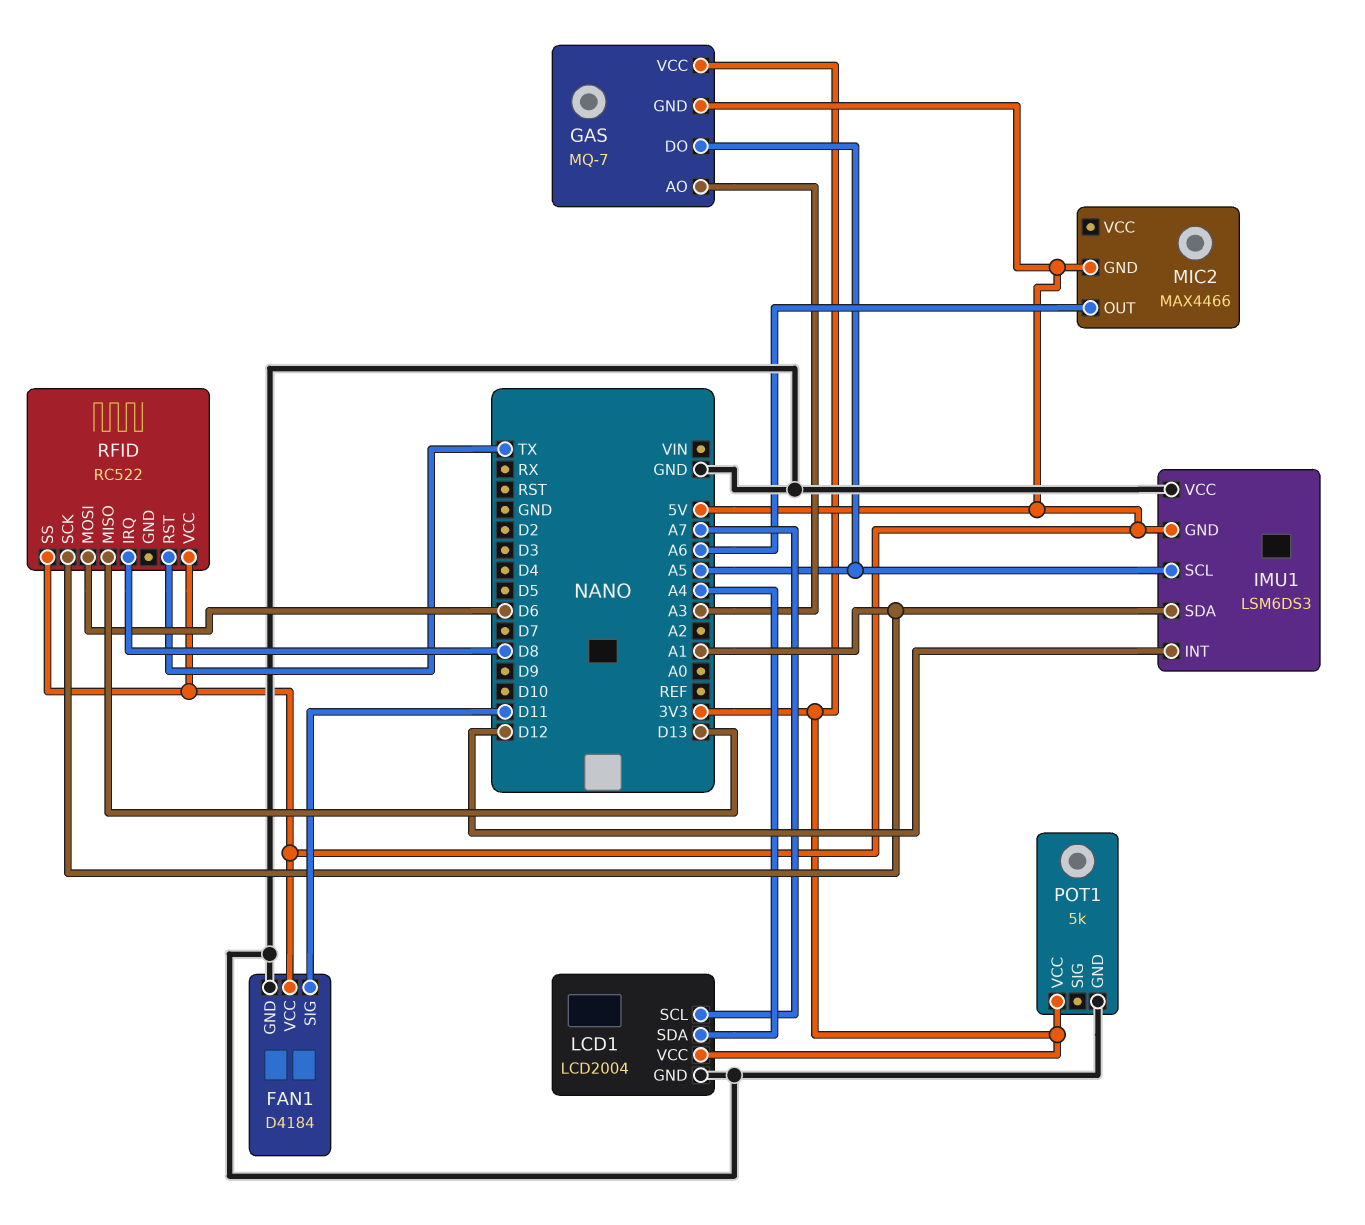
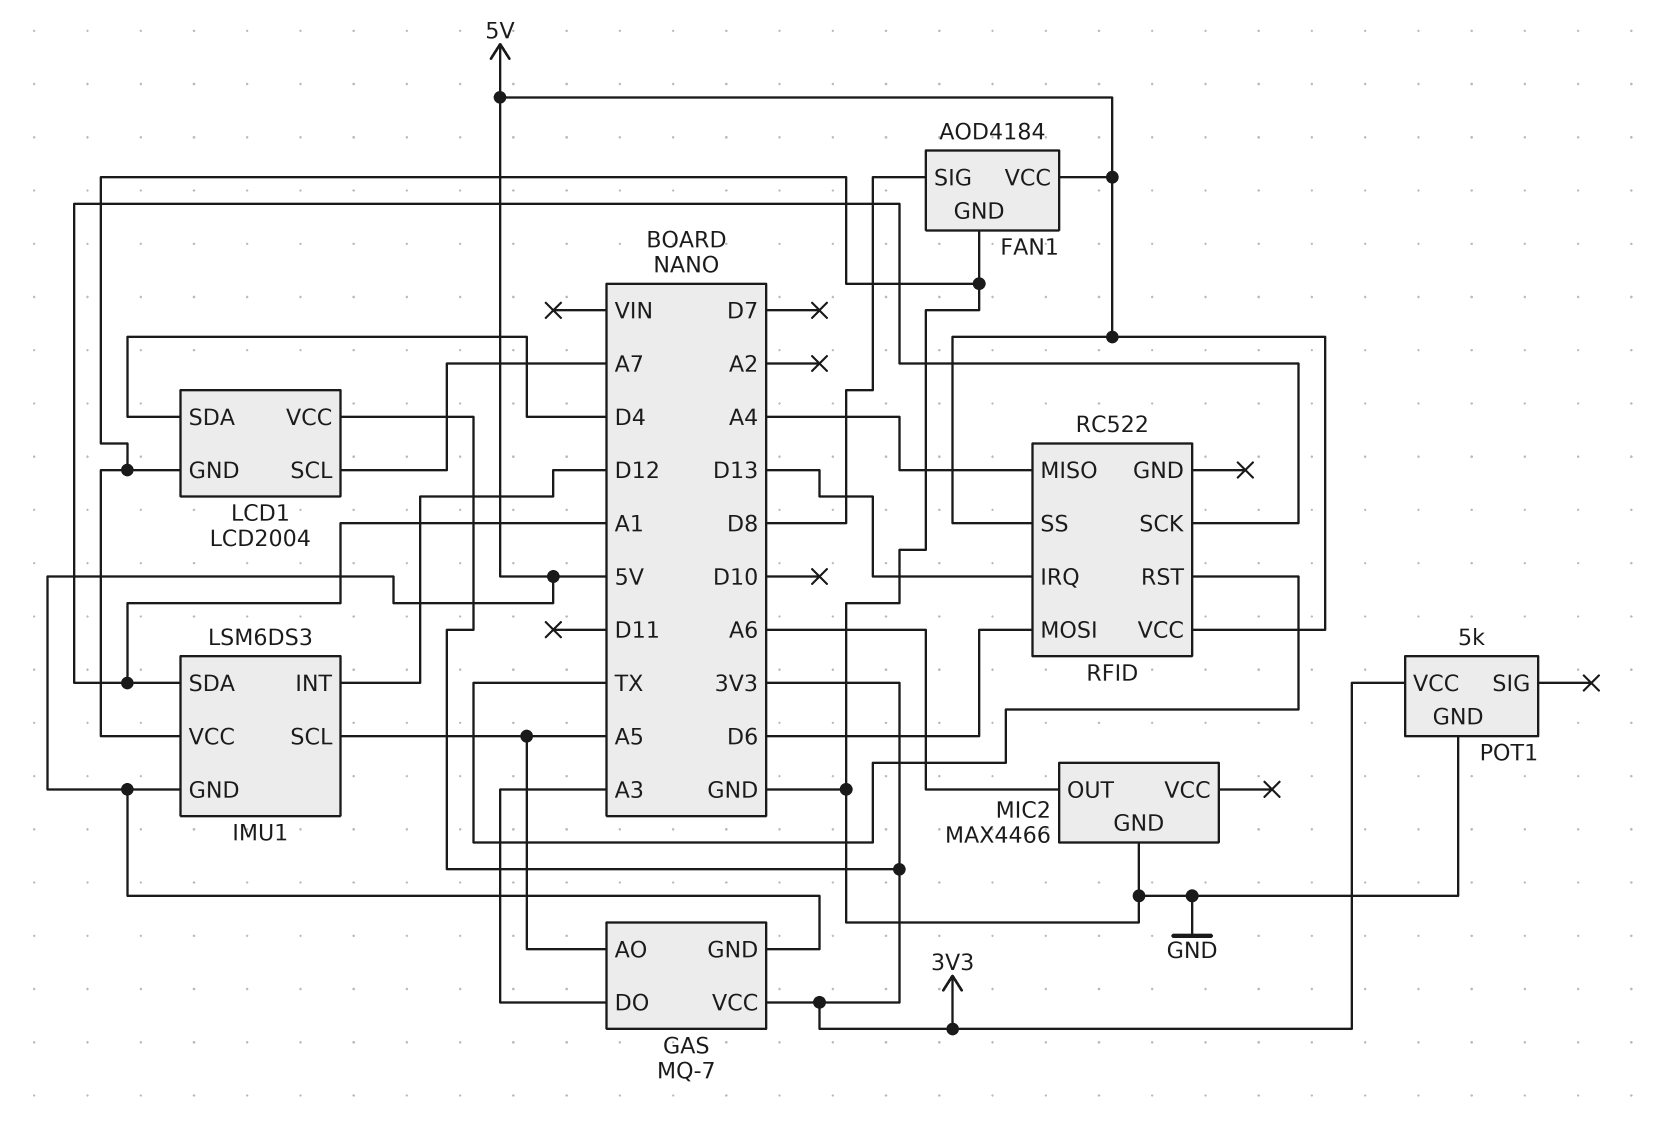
FAN1: D4184 -> AOD4184
FAN1 pin SIG: D11 -> D8
GAS pin AO: A3 -> A5
GAS pin DO: A5 -> A3
LCD1 pin SDA: A4 -> D4
MIC2 pin GND: 5V -> GND
RFID pin IRQ: D8 -> D13
RFID pin MISO: D13 -> A4

